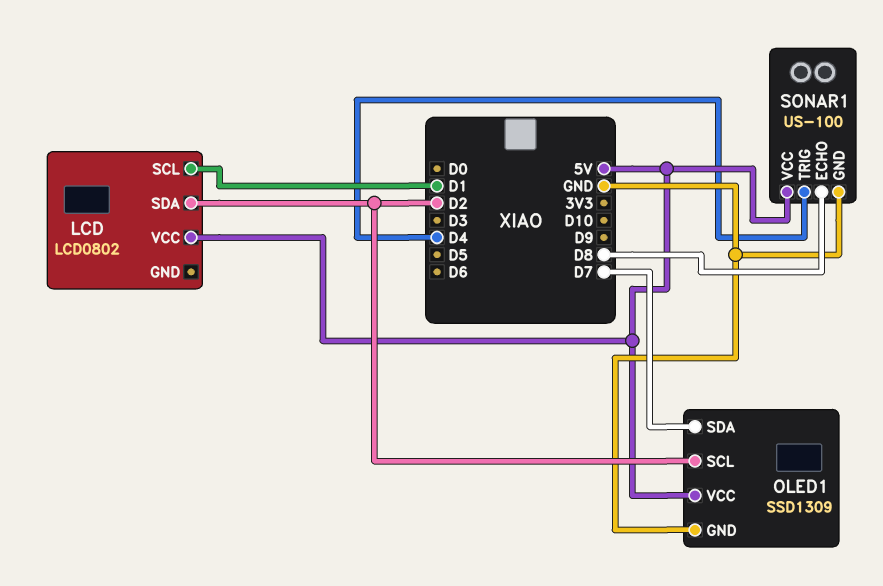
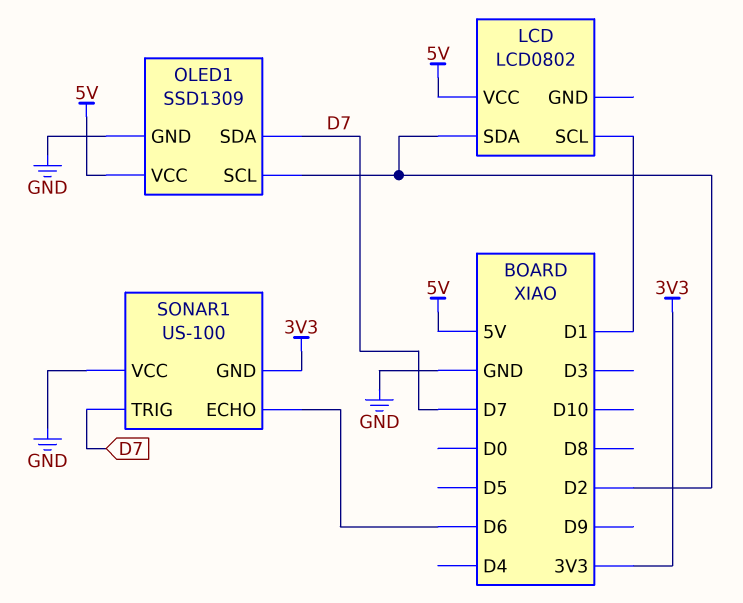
SONAR1 pin ECHO: D8 -> D6
SONAR1 pin GND: GND -> 3V3
SONAR1 pin TRIG: D4 -> D7
SONAR1 pin VCC: 5V -> GND

